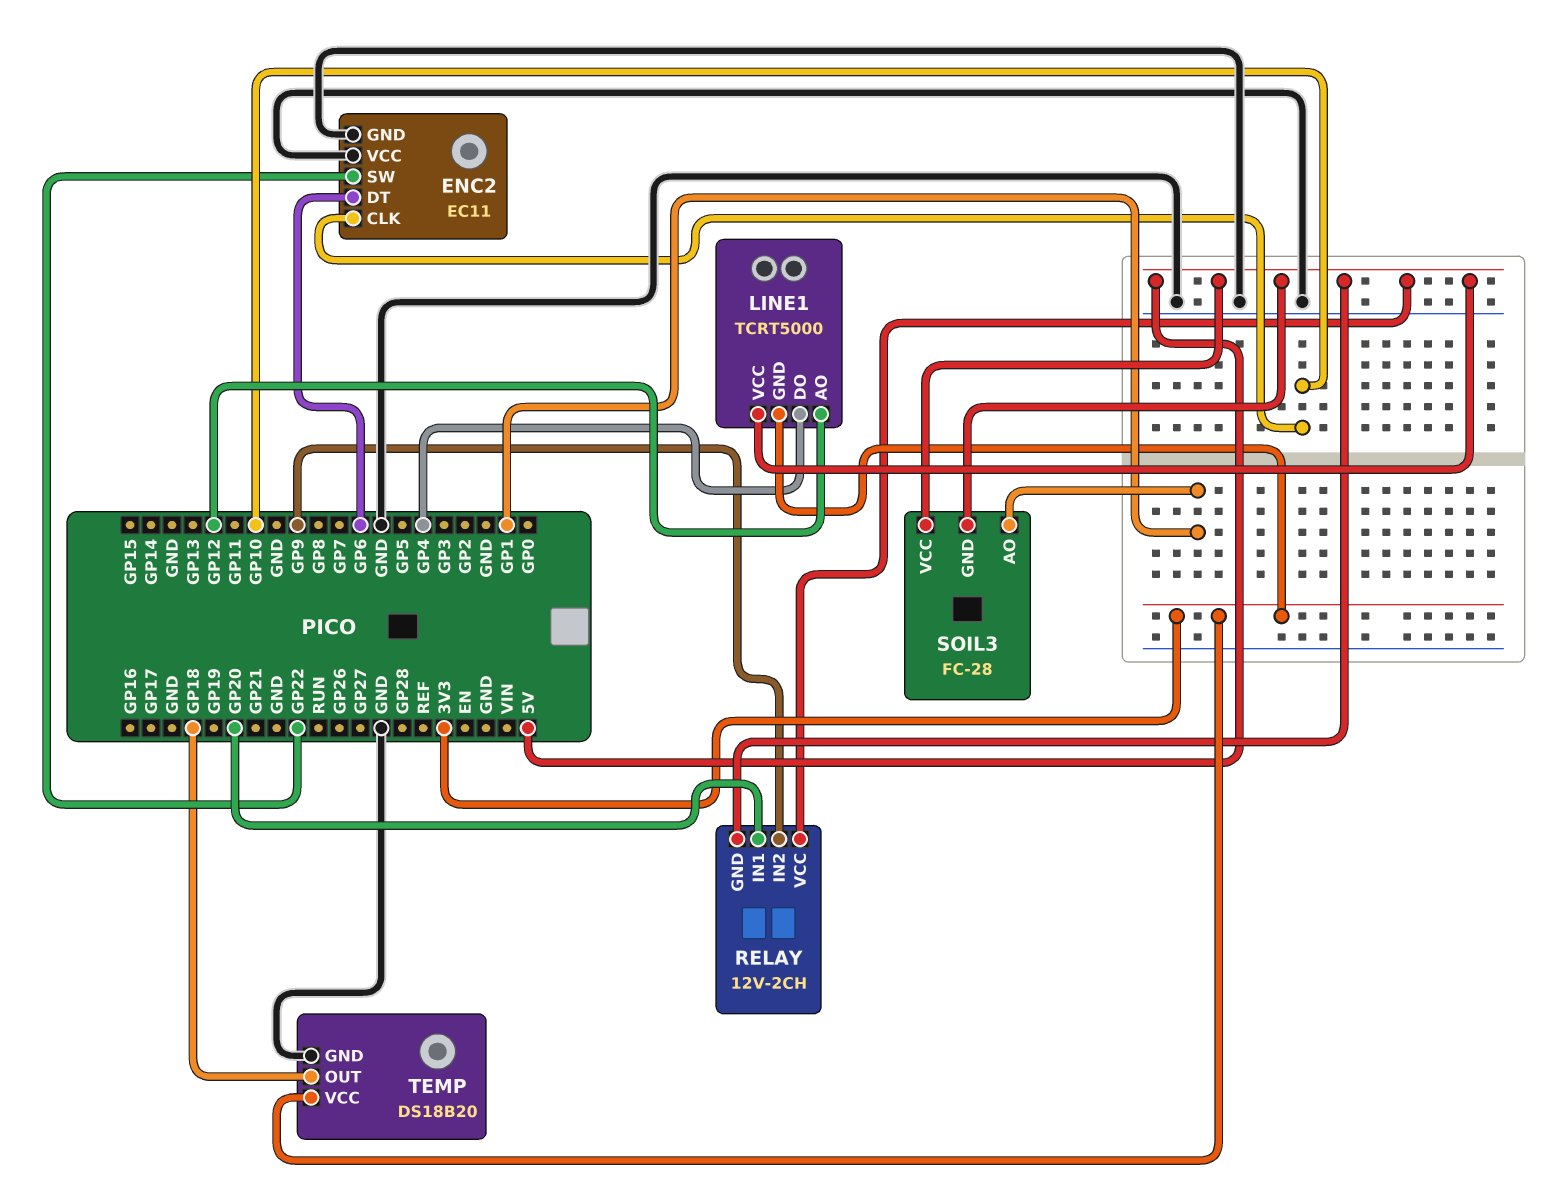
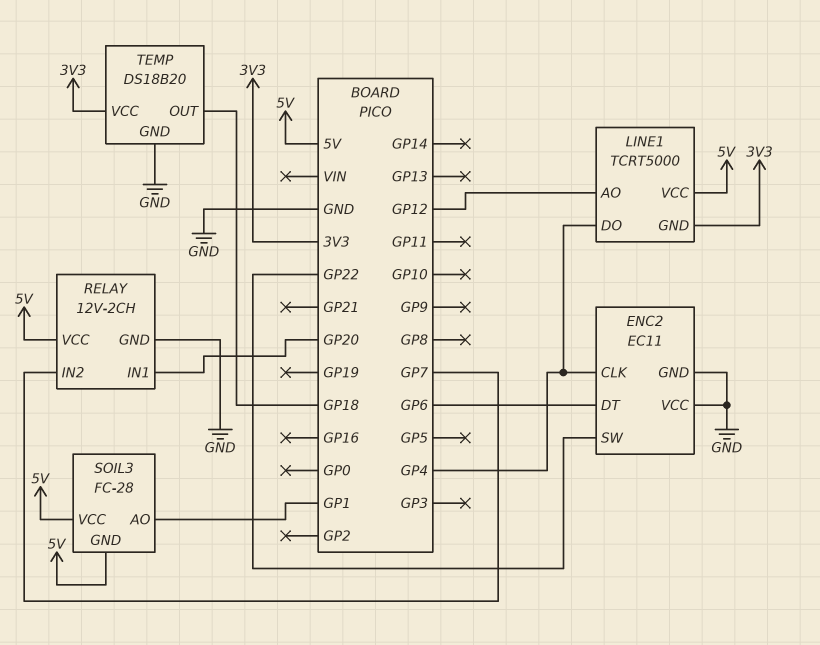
ENC2 pin CLK: GP10 -> GP4
RELAY pin GND: 5V -> GND
RELAY pin IN2: GP9 -> GP7

